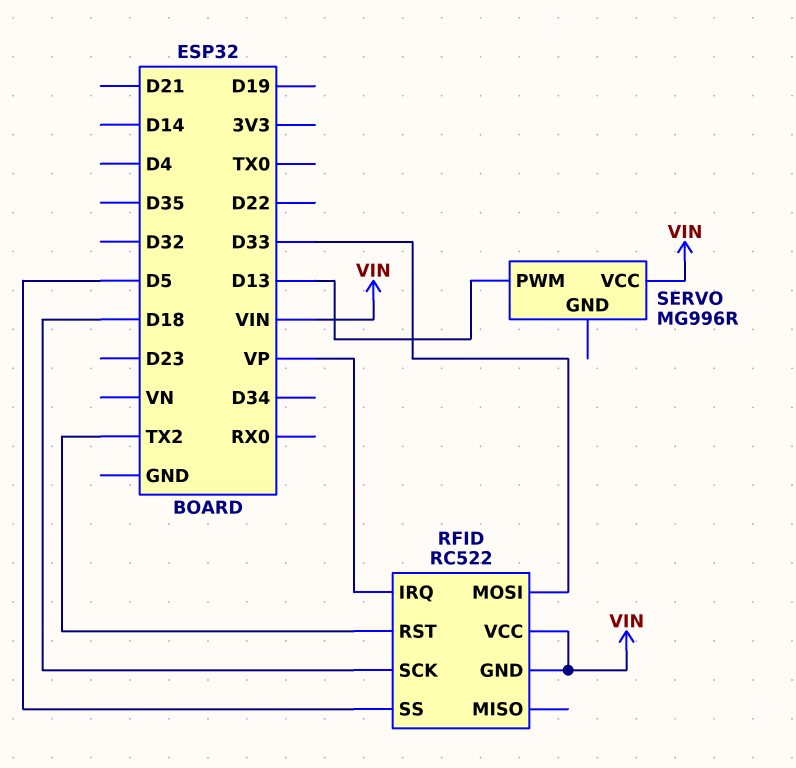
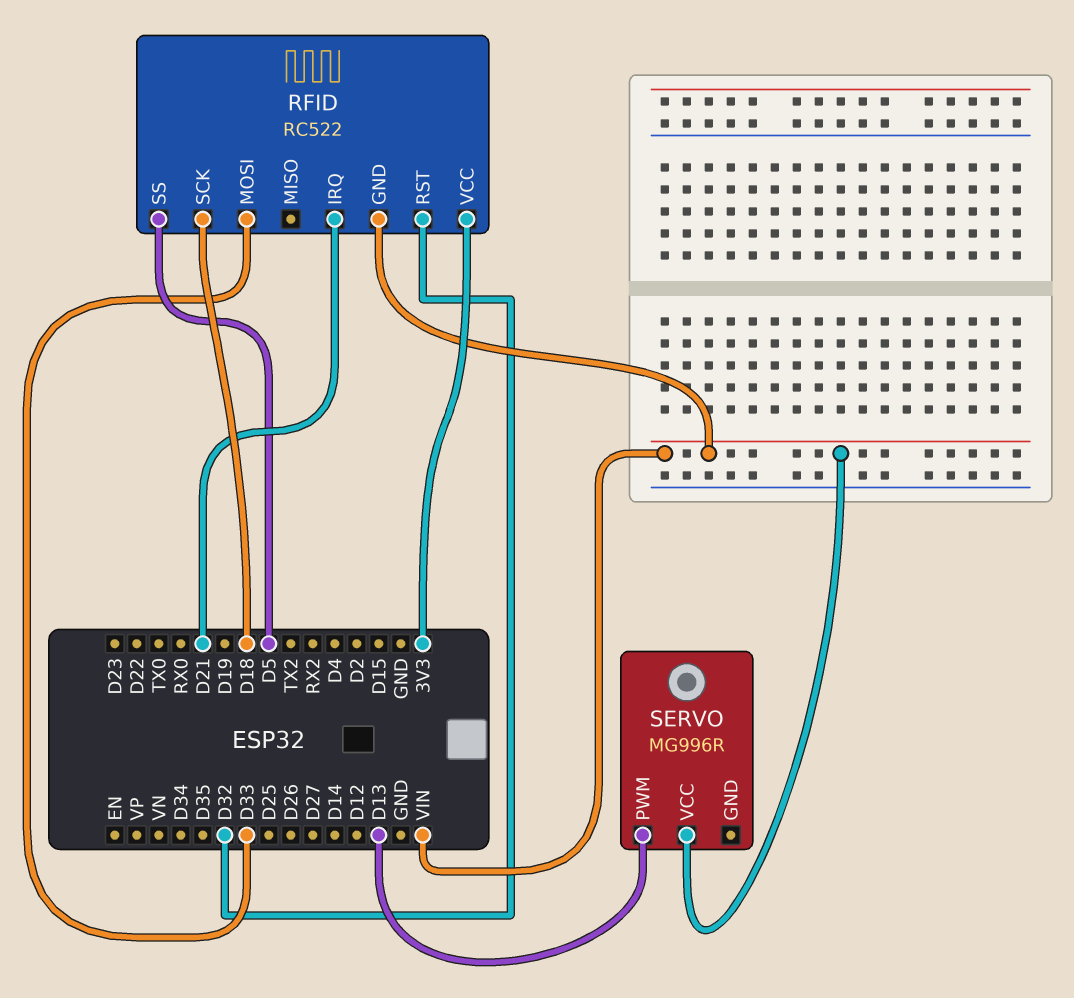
RFID pin IRQ: VP -> D21
RFID pin RST: TX2 -> D32
RFID pin VCC: VIN -> 3V3

